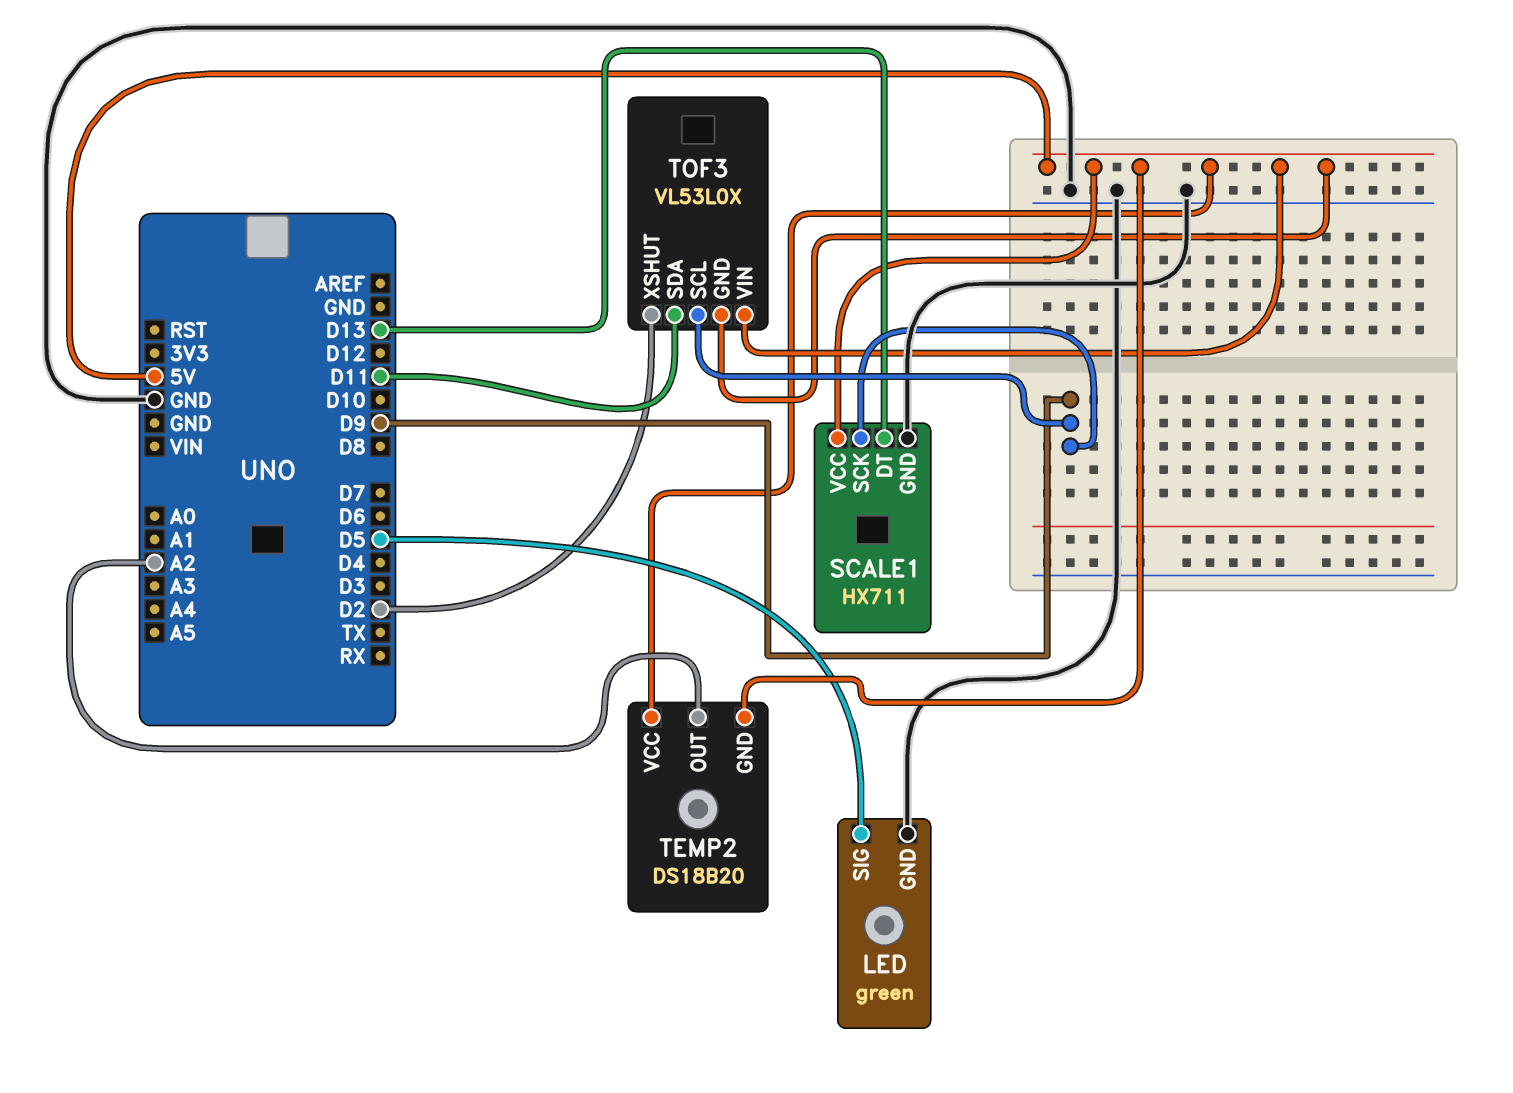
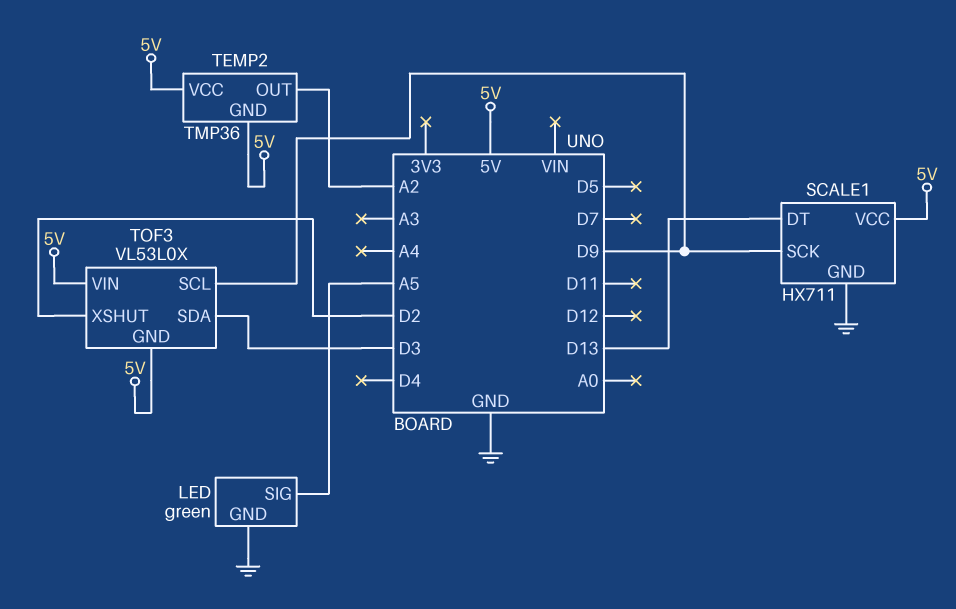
LED pin SIG: D5 -> A5
TEMP2: DS18B20 -> TMP36
TOF3 pin SDA: D11 -> D3

